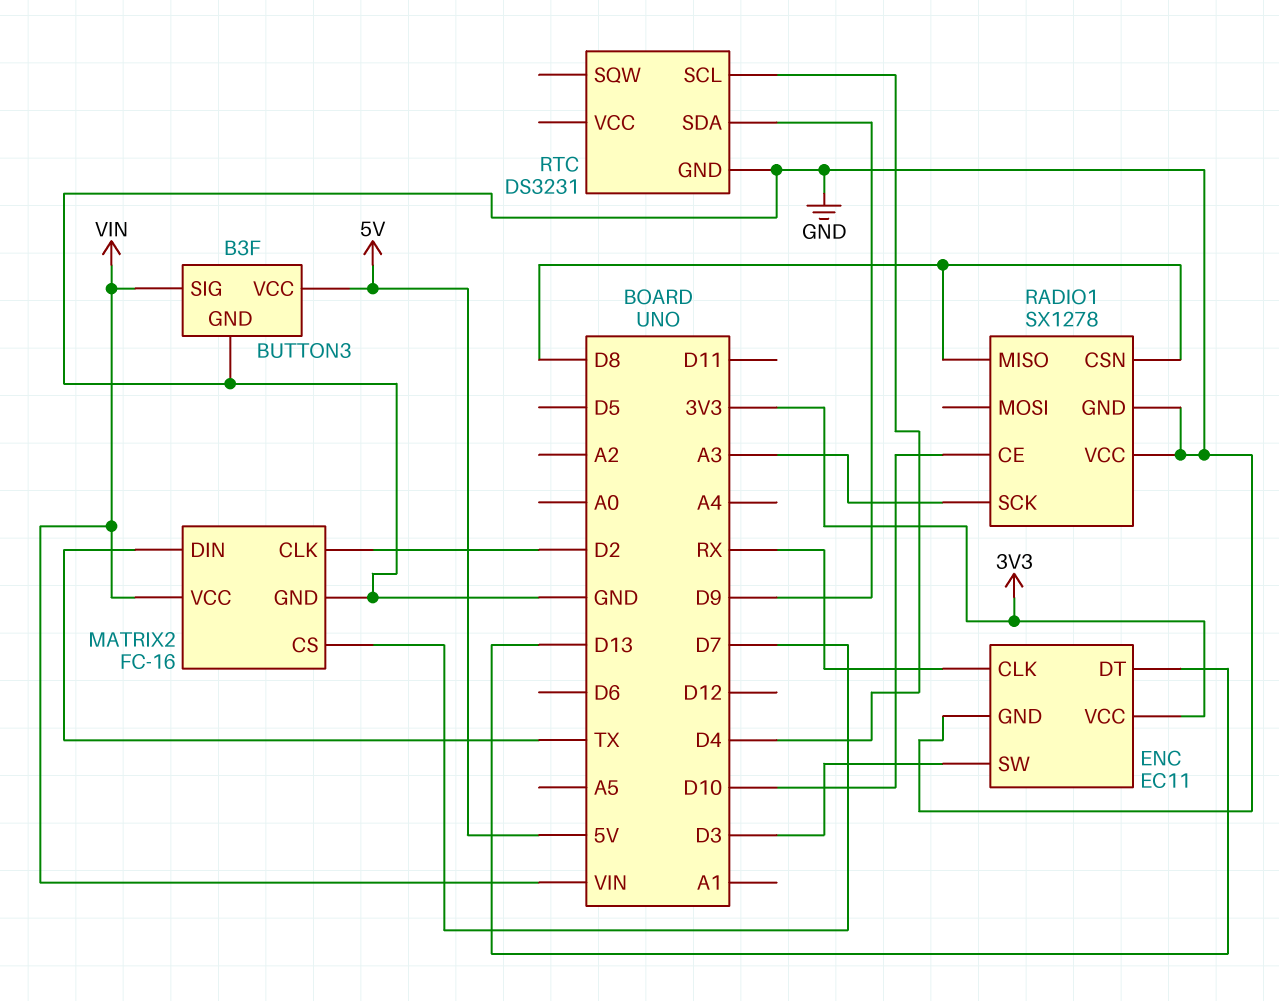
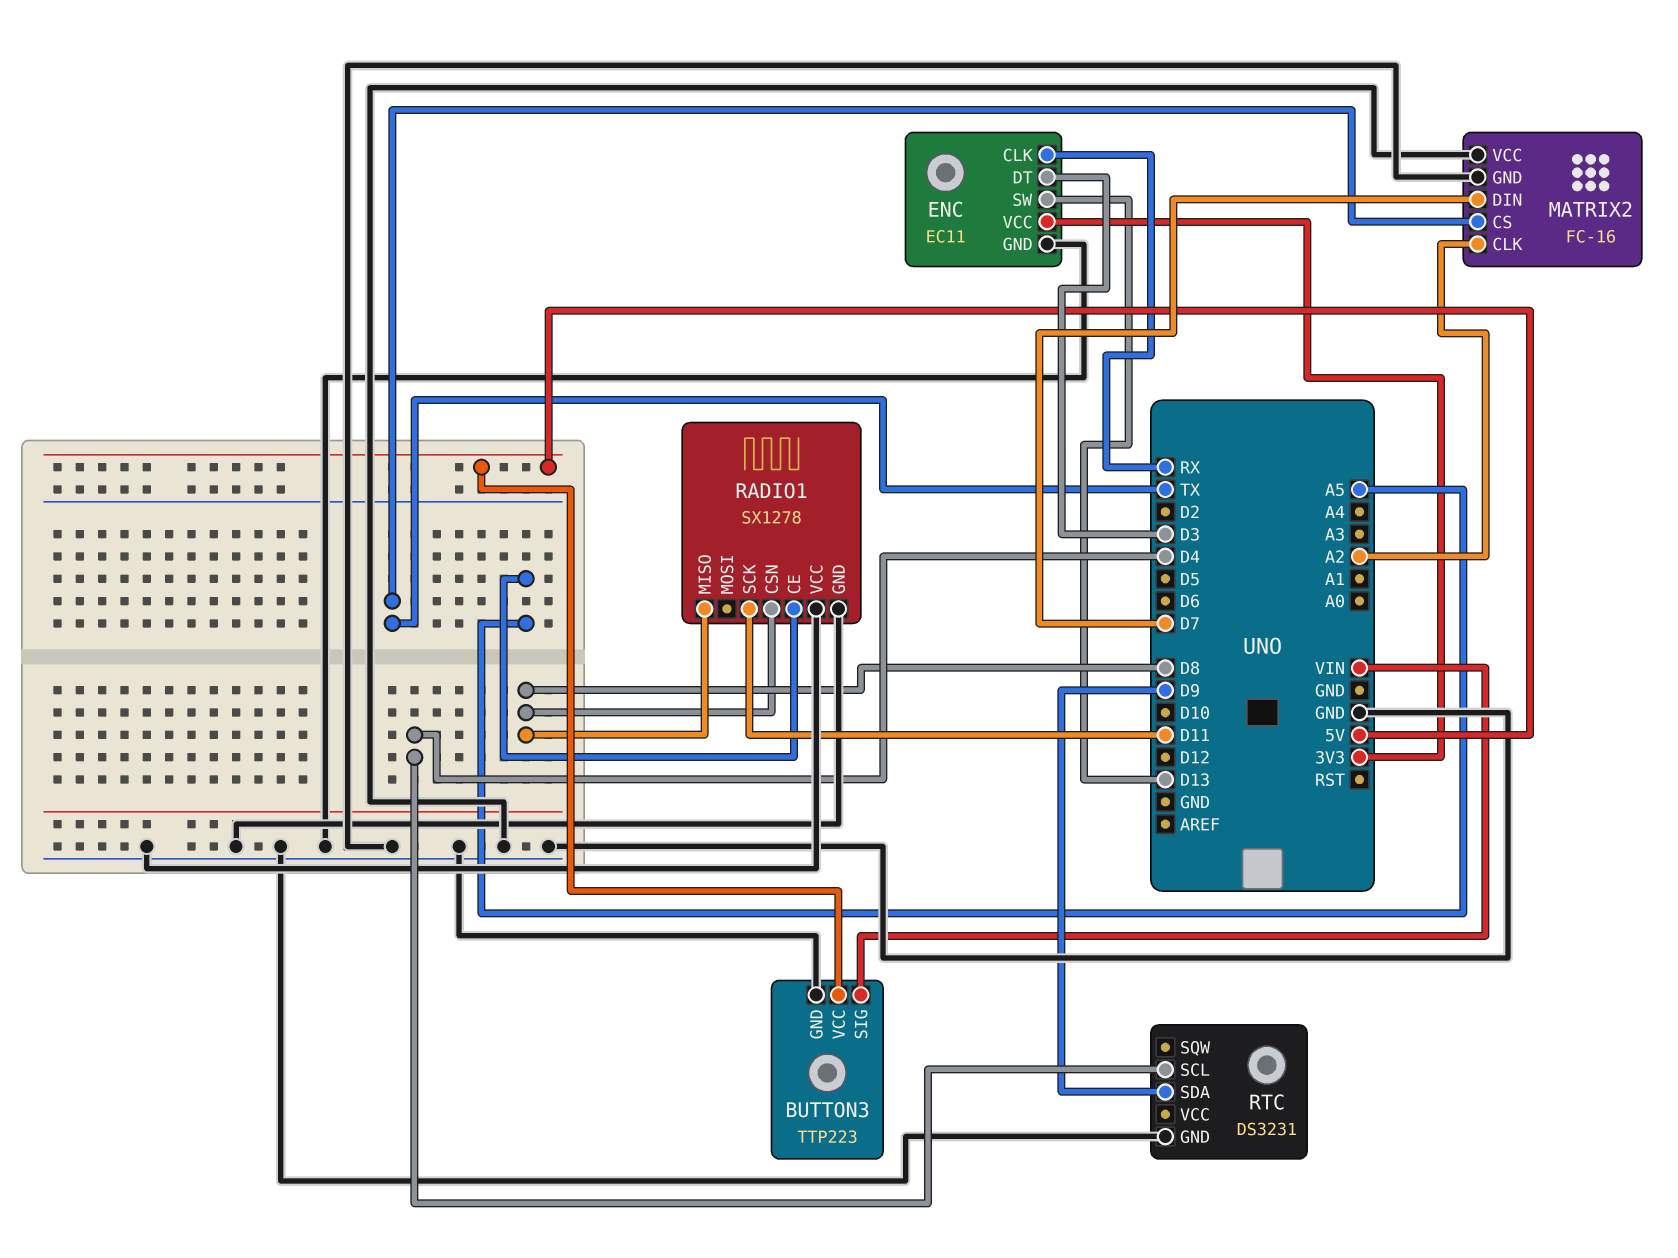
BUTTON3: B3F -> TTP223
ENC pin DT: D13 -> D3
ENC pin SW: D3 -> D13
MATRIX2 pin CLK: D2 -> A2
MATRIX2 pin CS: D7 -> TX
MATRIX2 pin DIN: TX -> D7
MATRIX2 pin VCC: VIN -> GND
RADIO1 pin CE: D10 -> A5
RADIO1 pin SCK: A3 -> D11

